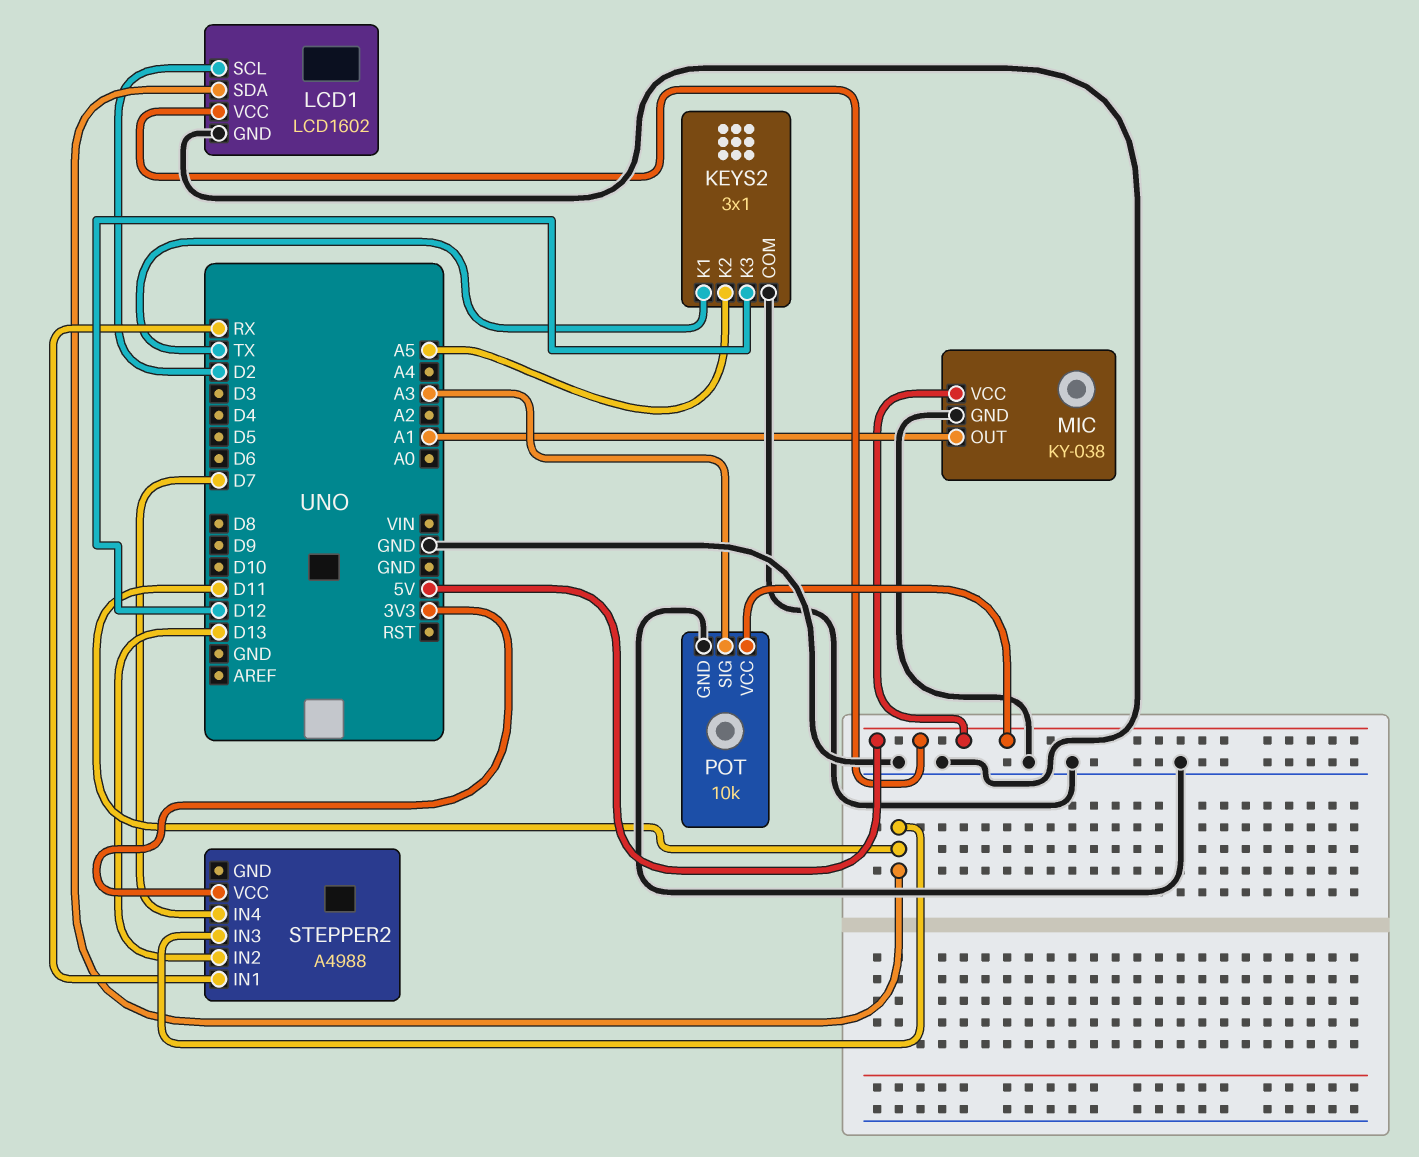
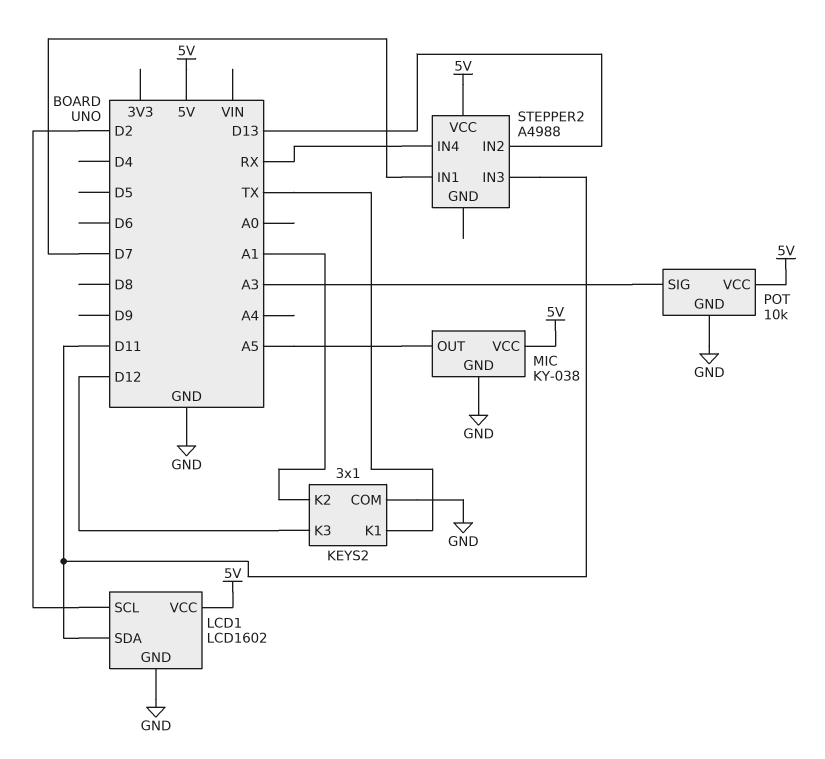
KEYS2 pin K2: A5 -> A1
MIC pin OUT: A1 -> A5
STEPPER2 pin IN1: RX -> D7
STEPPER2 pin IN4: D7 -> RX
STEPPER2 pin VCC: 3V3 -> 5V

